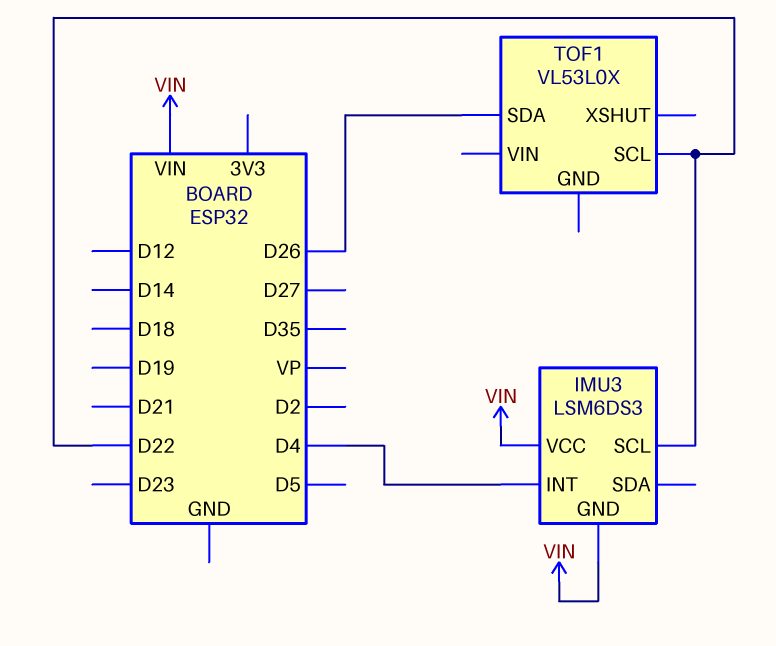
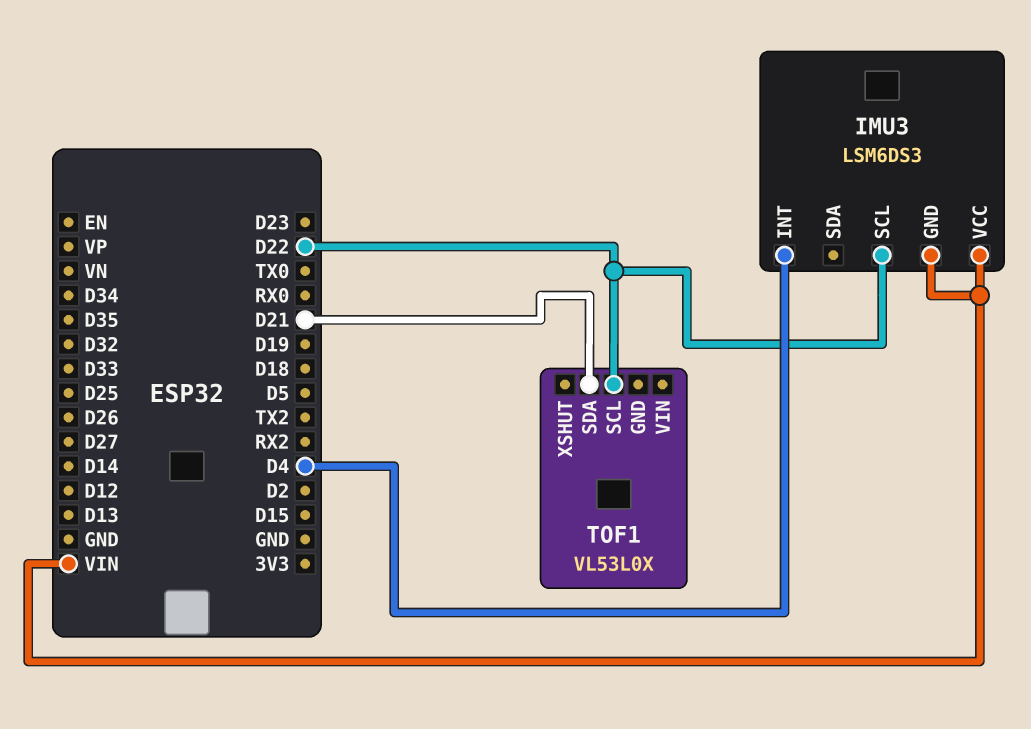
TOF1 pin SDA: D26 -> D21

